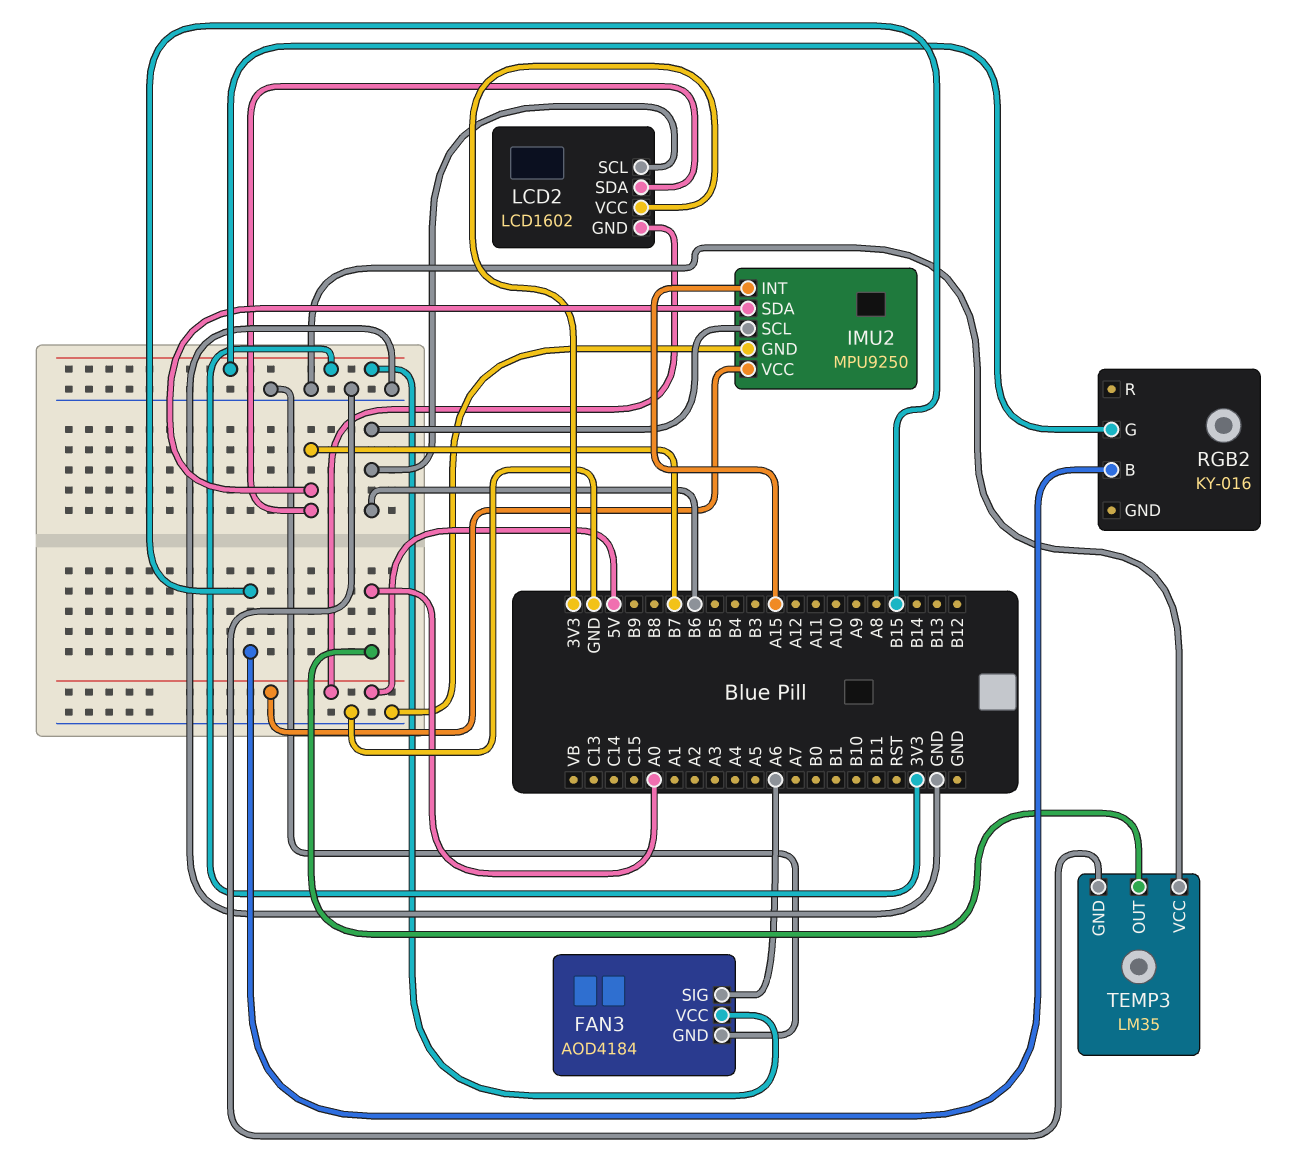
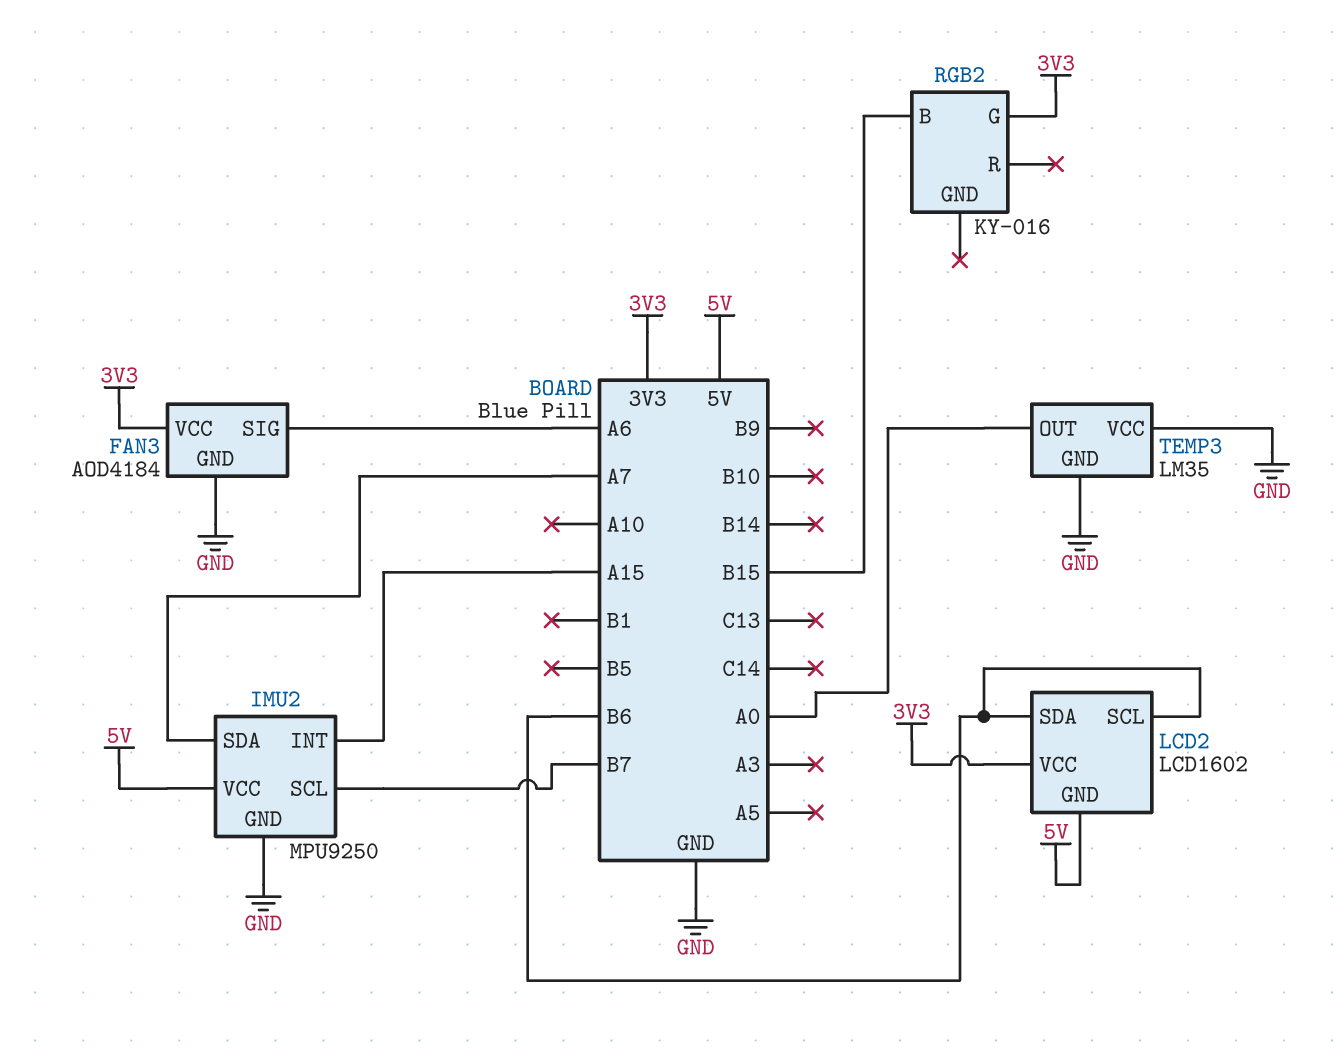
IMU2 pin SCL: B6 -> B7
IMU2 pin SDA: B7 -> A7
LCD2 pin SDA: B7 -> B6

